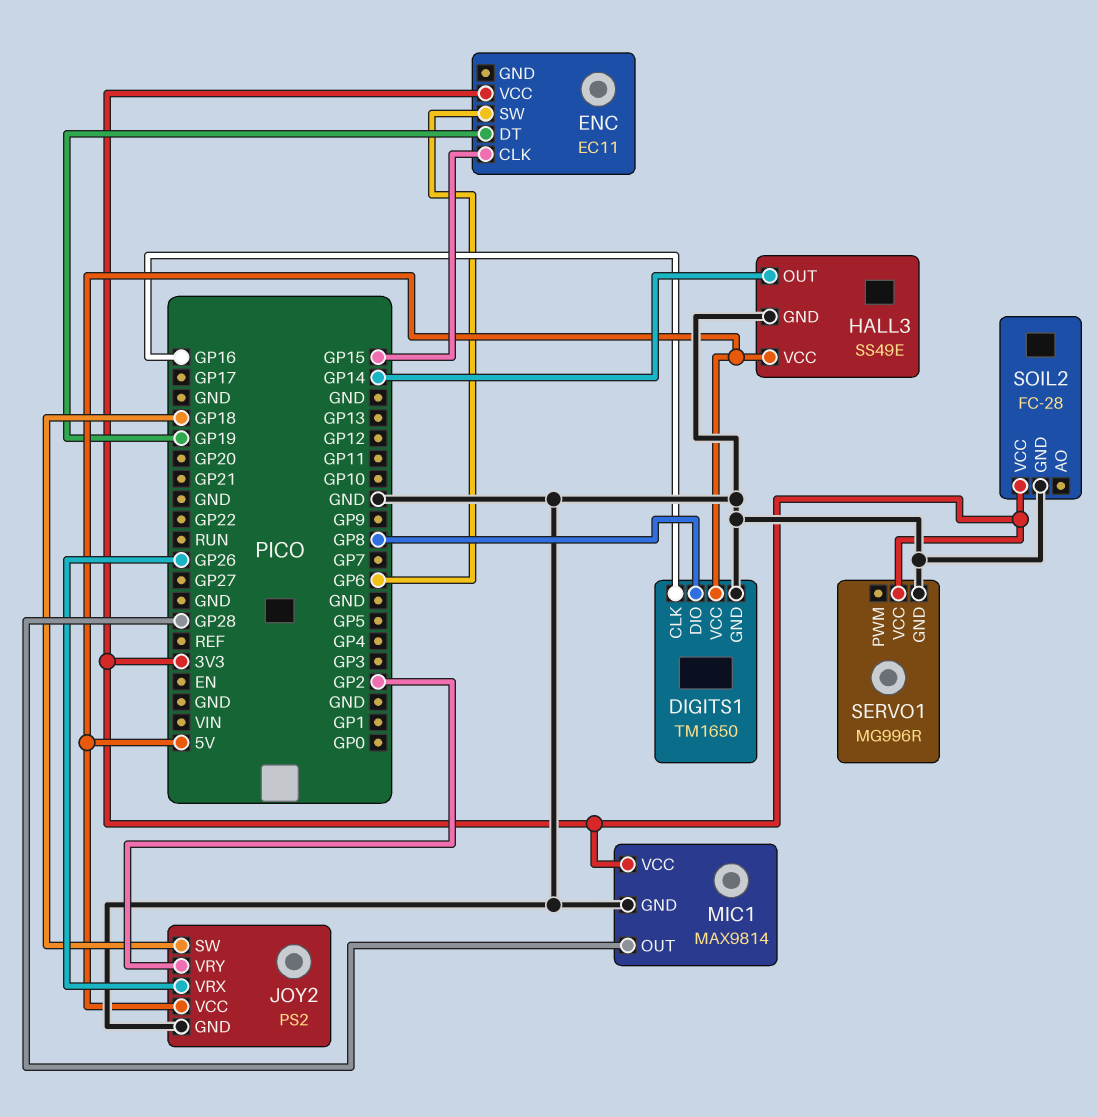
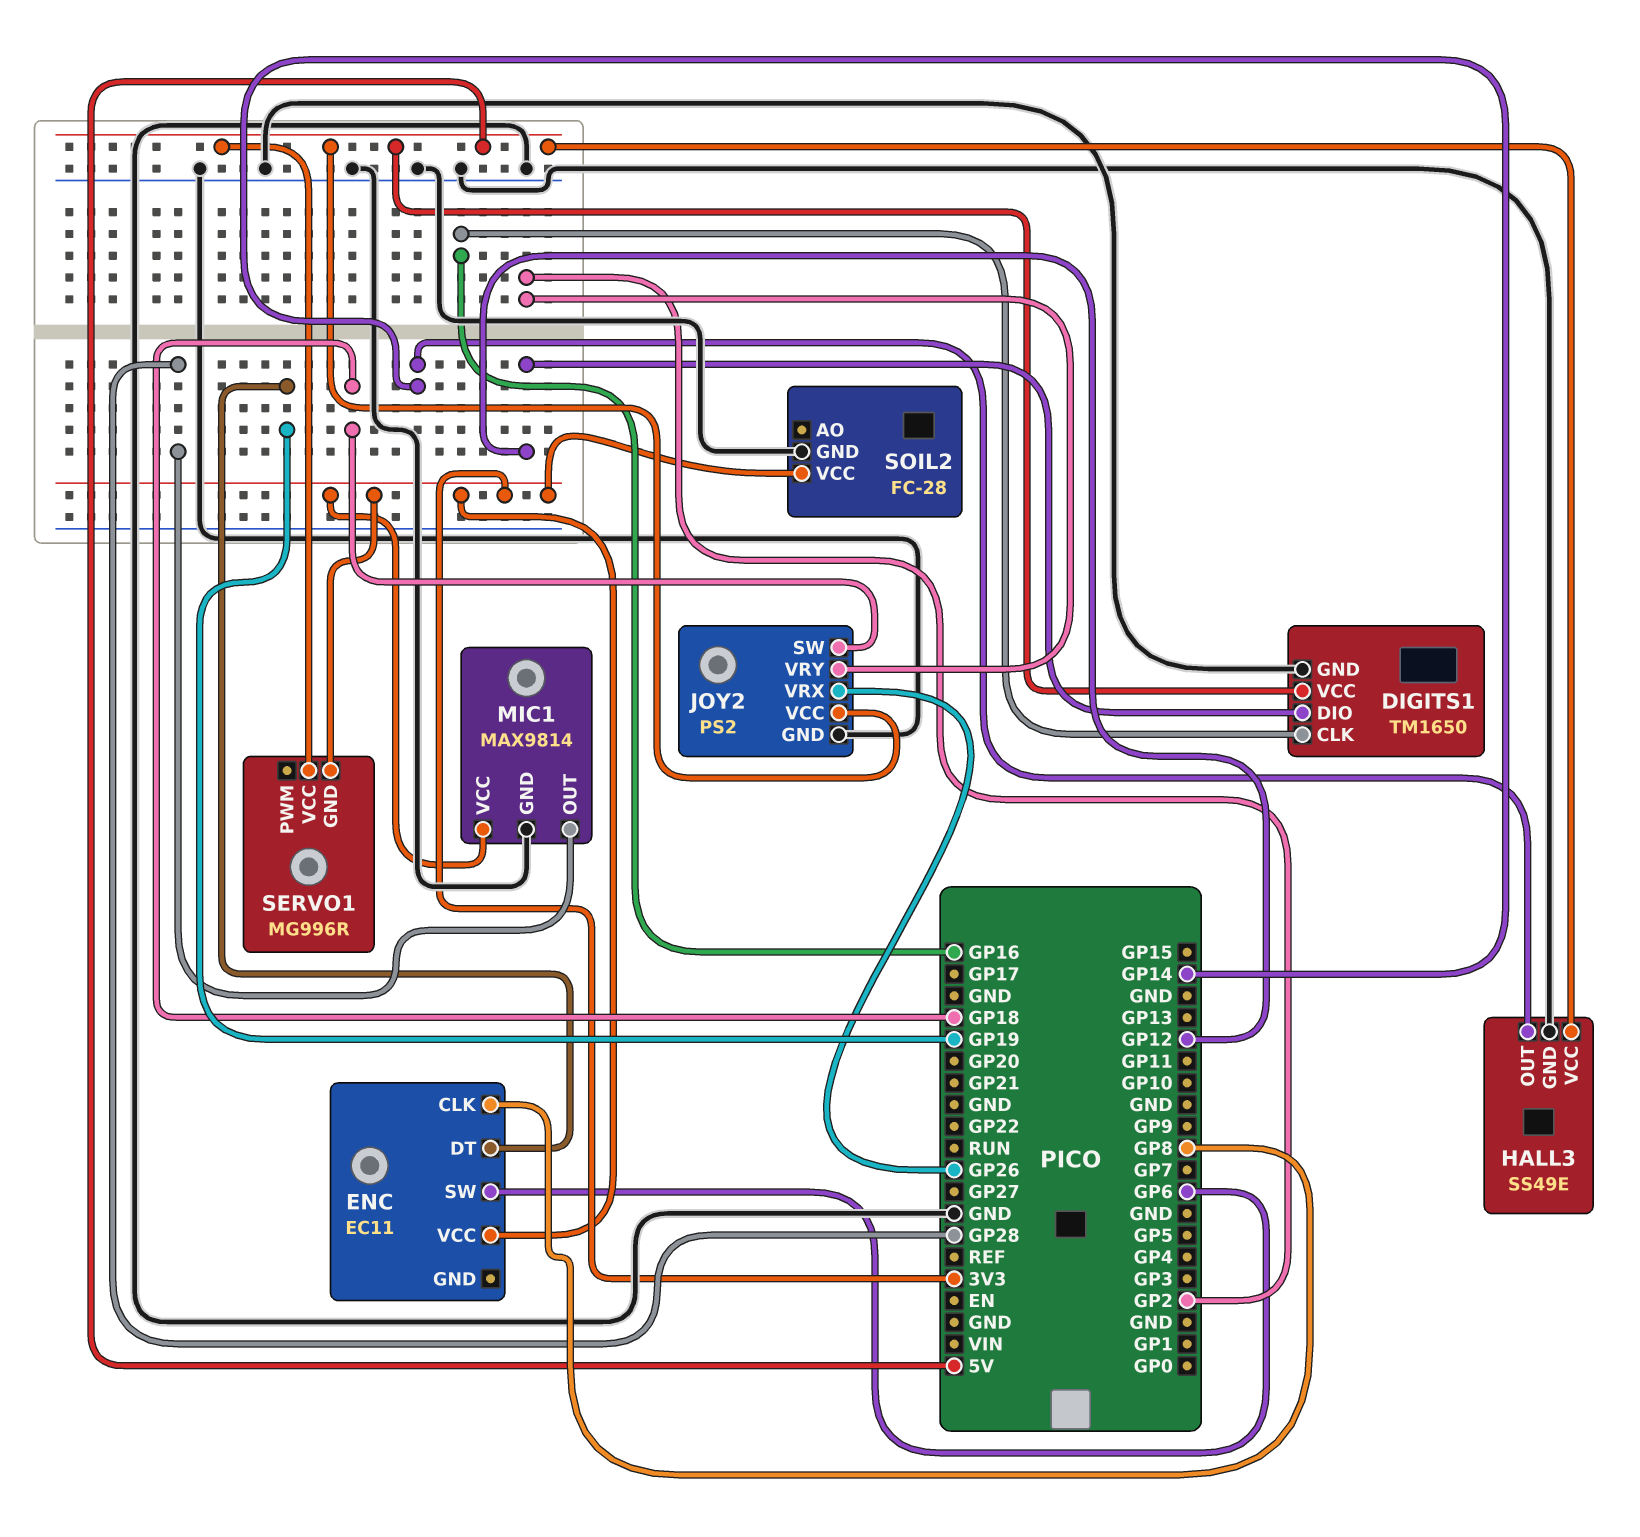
DIGITS1 pin DIO: GP8 -> GP12
ENC pin CLK: GP15 -> GP8
SERVO1 pin GND: GND -> 3V3
SERVO1 pin VCC: 3V3 -> 5V

